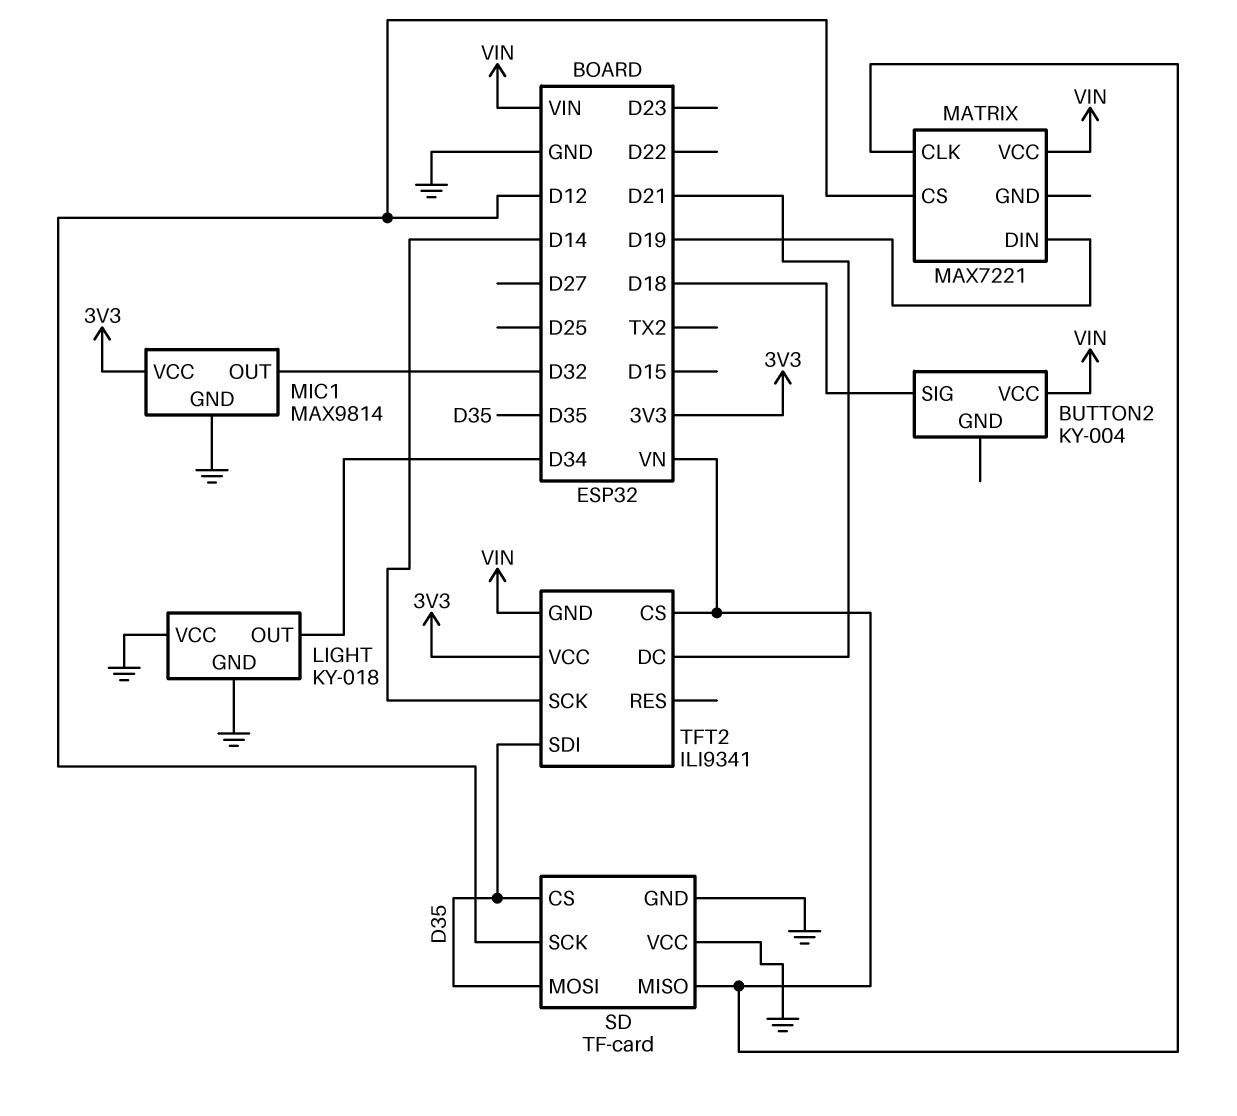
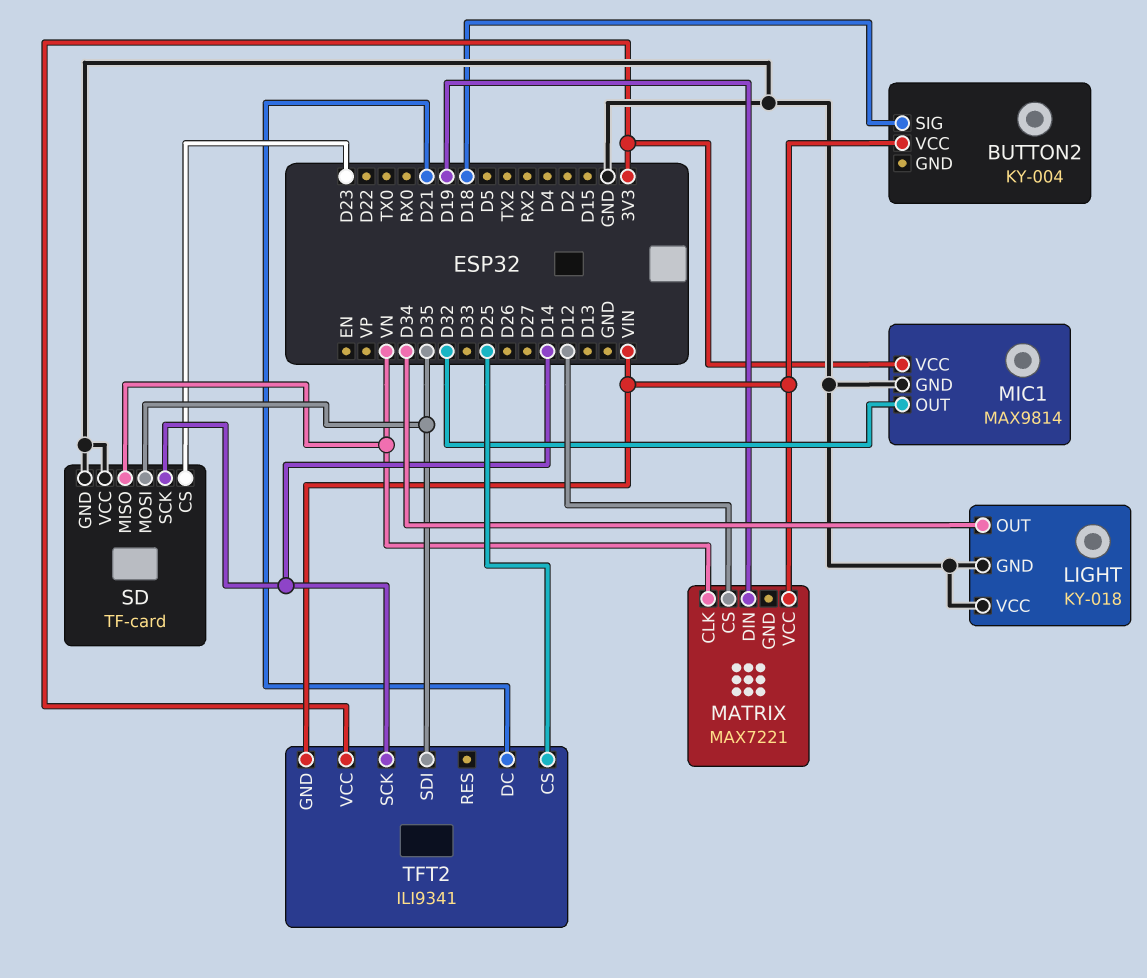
SD pin CS: D35 -> D23
SD pin SCK: D12 -> D14
TFT2 pin CS: VN -> D25

